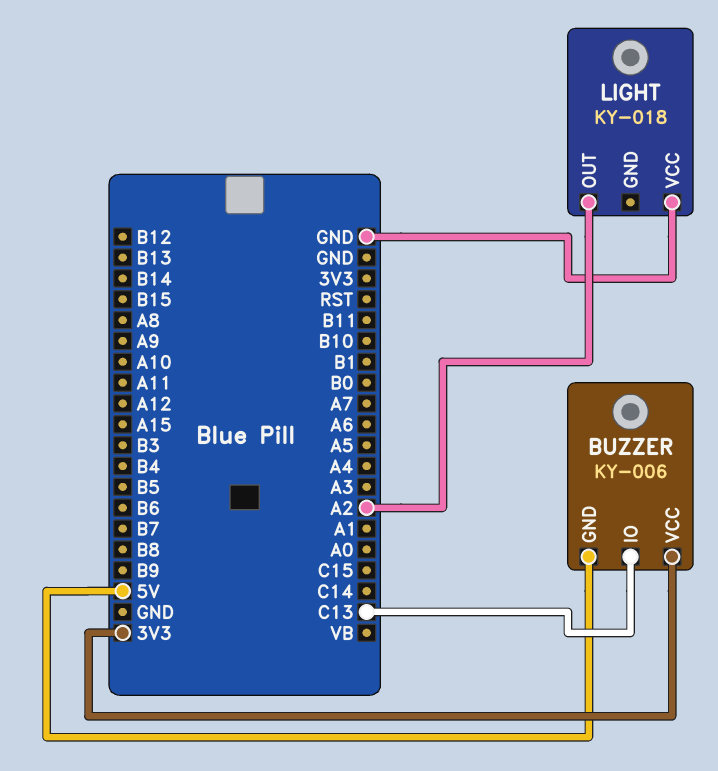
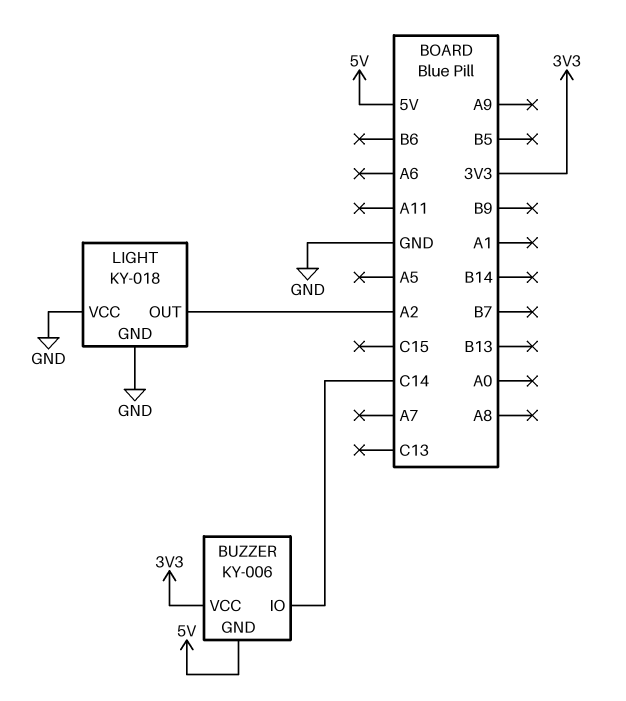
BUZZER pin IO: C13 -> C14
LIGHT pin GND: none -> GND

